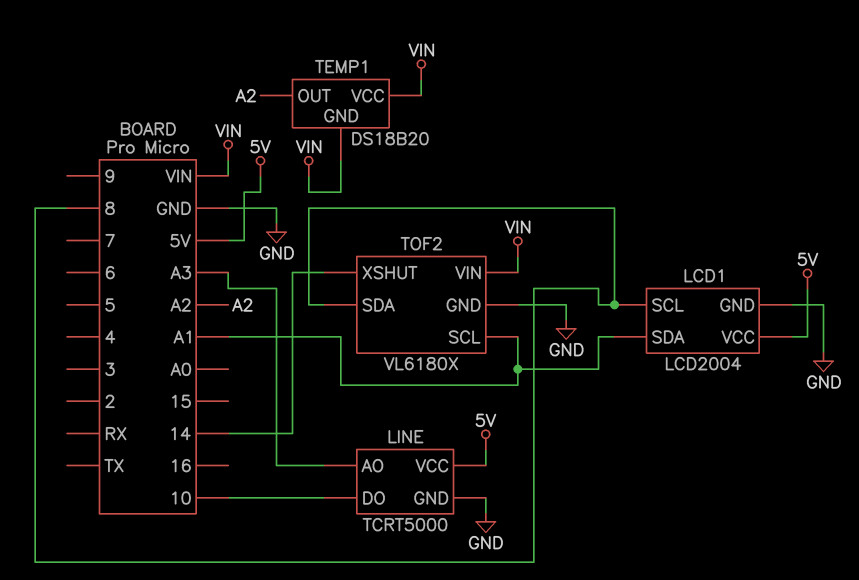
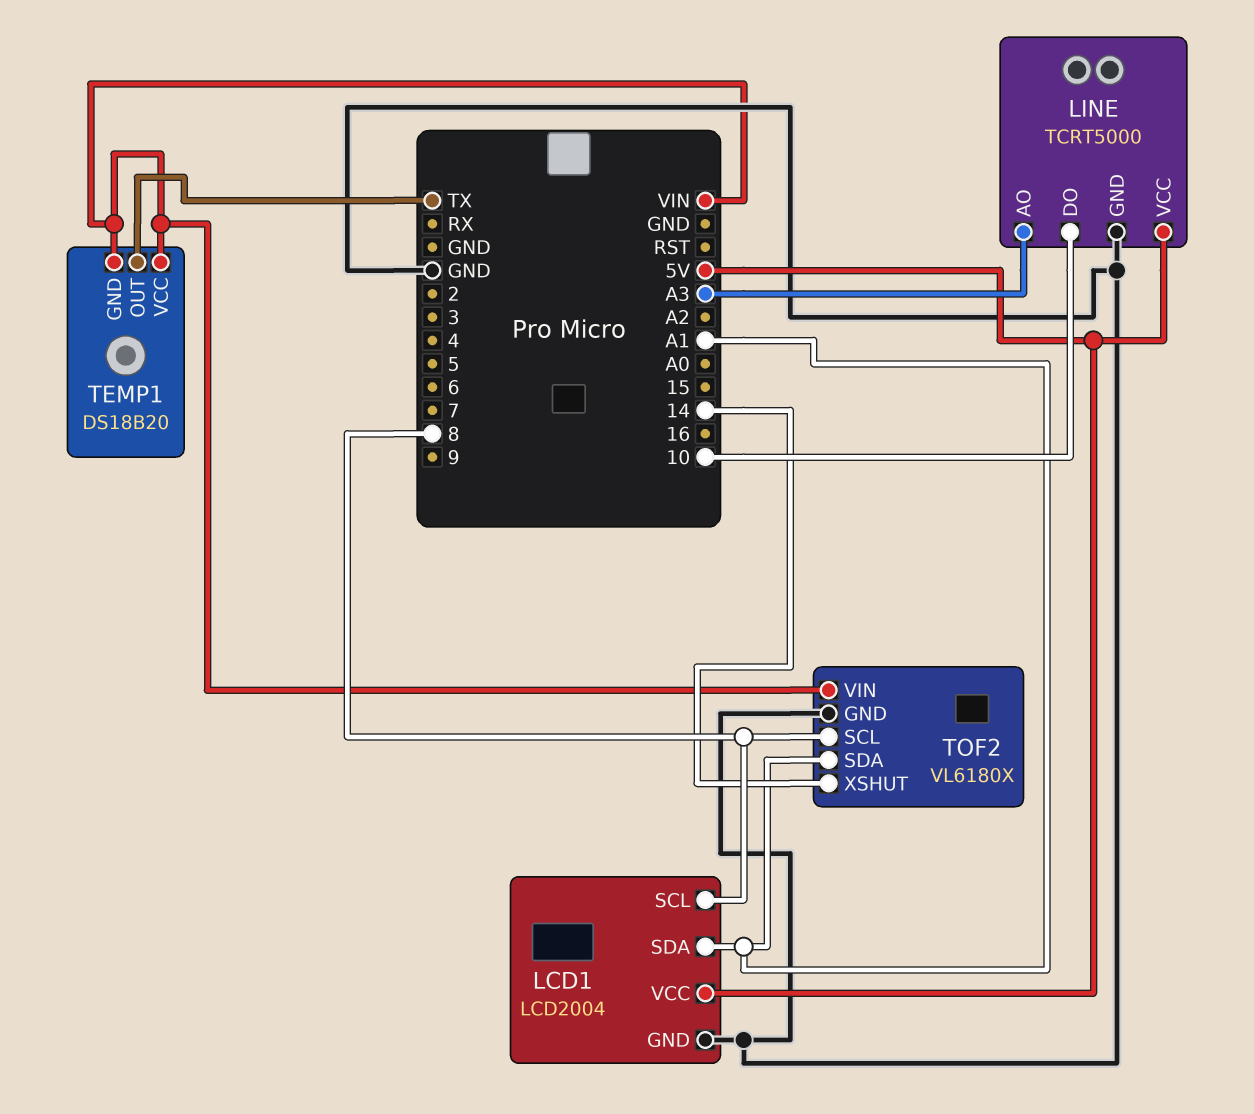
TEMP1 pin OUT: A2 -> TX
TOF2 pin SCL: A1 -> 8
TOF2 pin SDA: 8 -> A1

